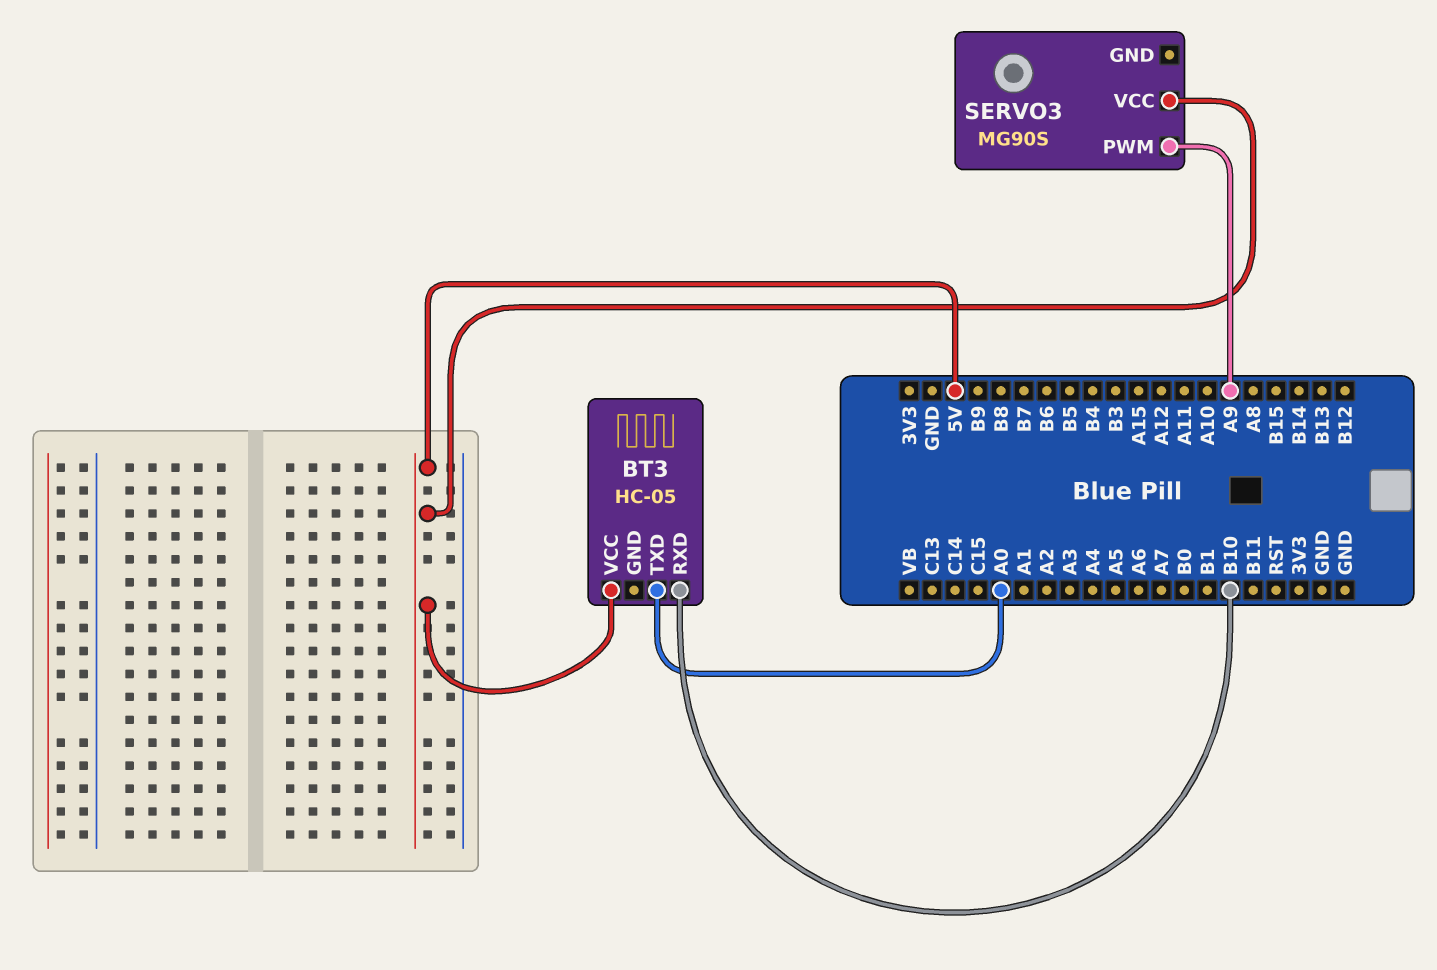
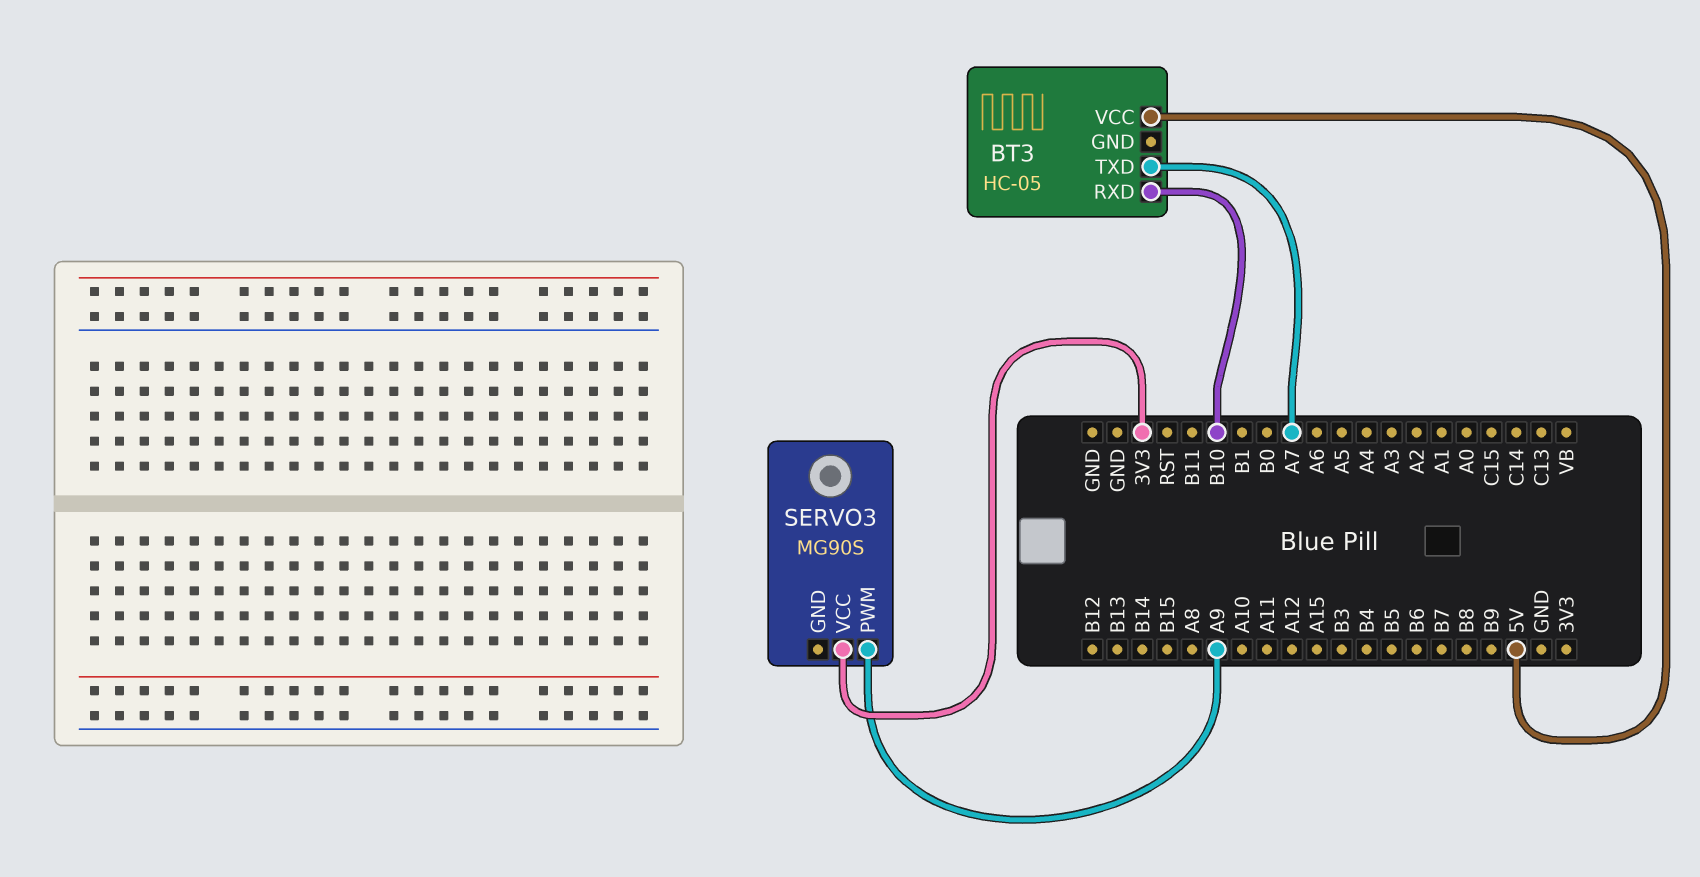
BT3 pin TXD: A0 -> A7
SERVO3 pin VCC: 5V -> 3V3

